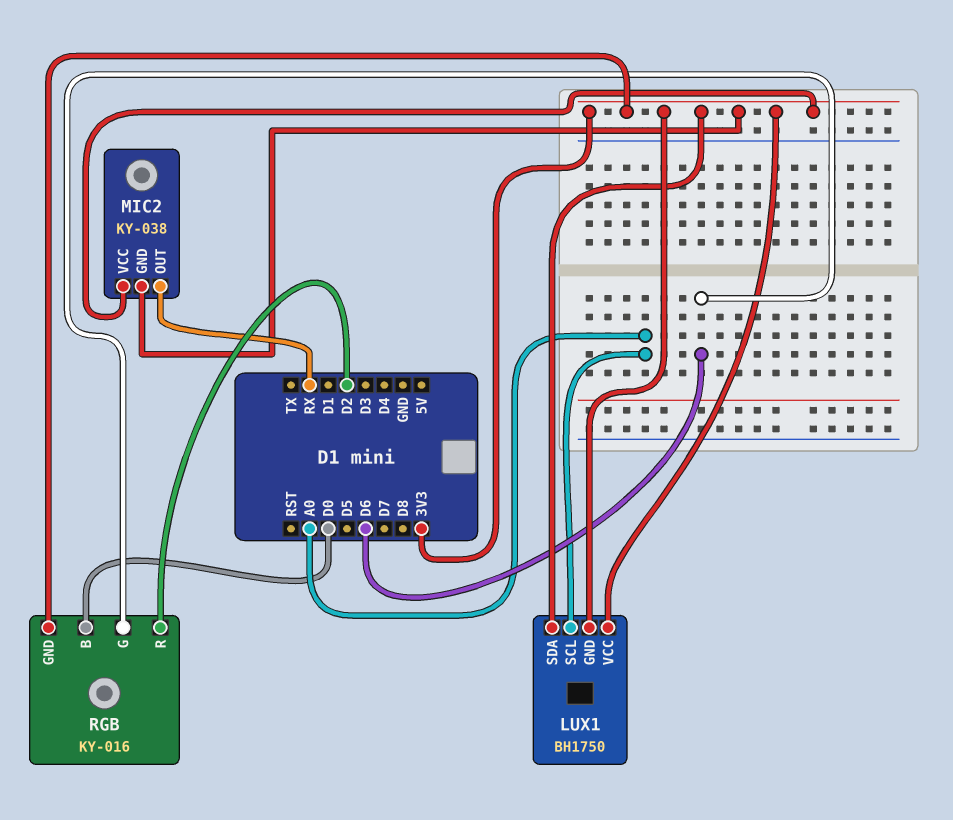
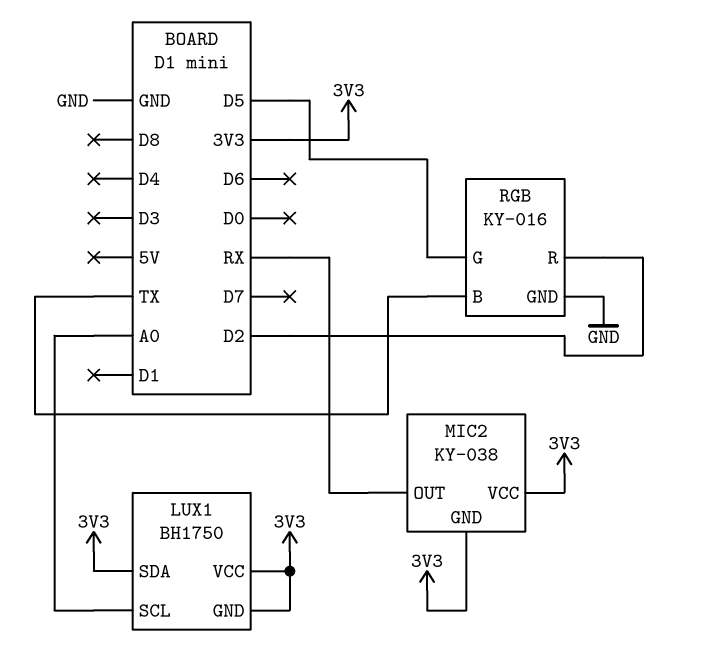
RGB pin B: D0 -> TX
RGB pin G: D6 -> D5
RGB pin GND: 3V3 -> GND

